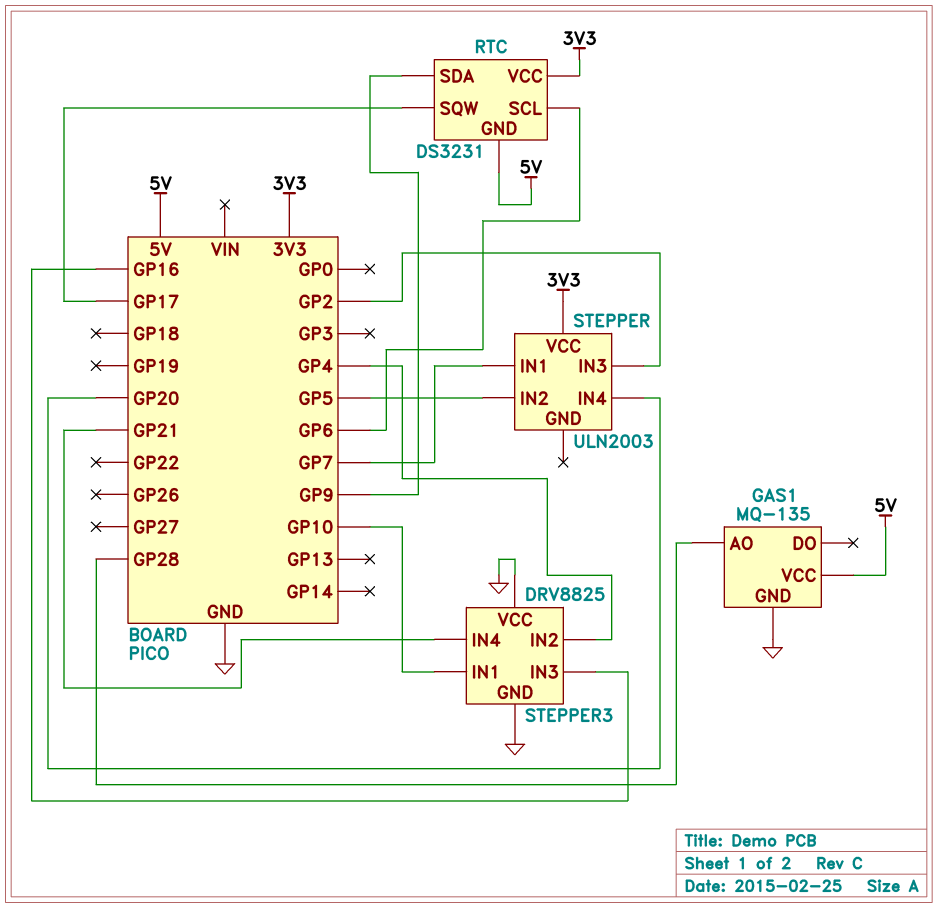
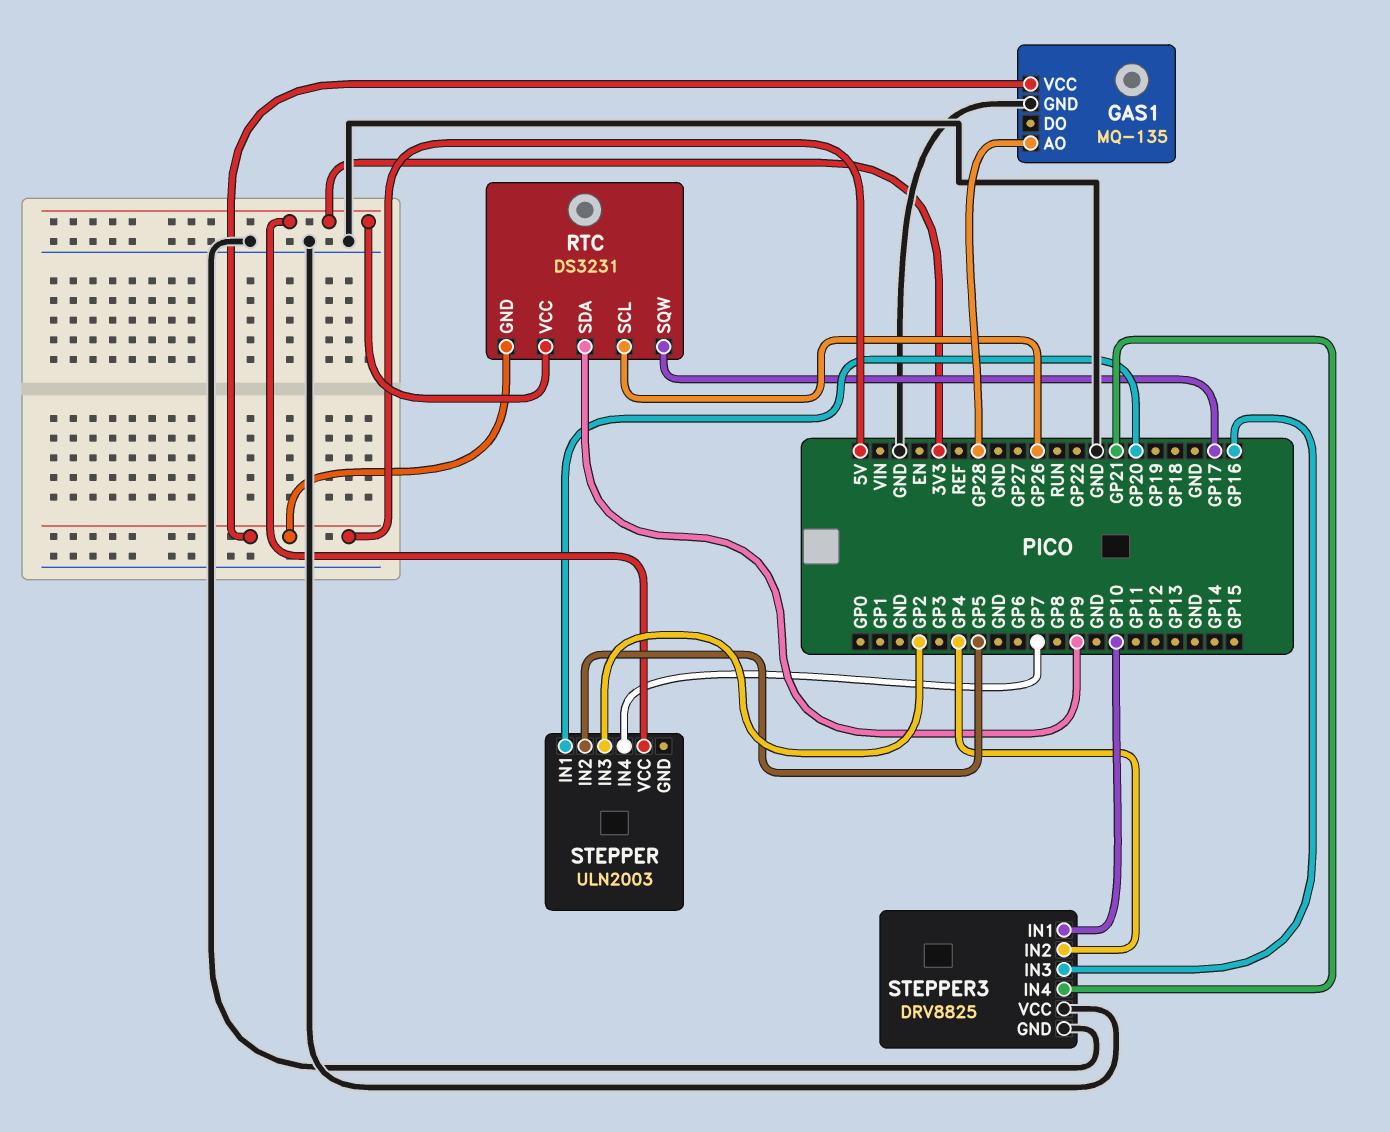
RTC pin SCL: GP6 -> GP26
STEPPER pin IN1: GP7 -> GP20
STEPPER pin IN4: GP20 -> GP7

